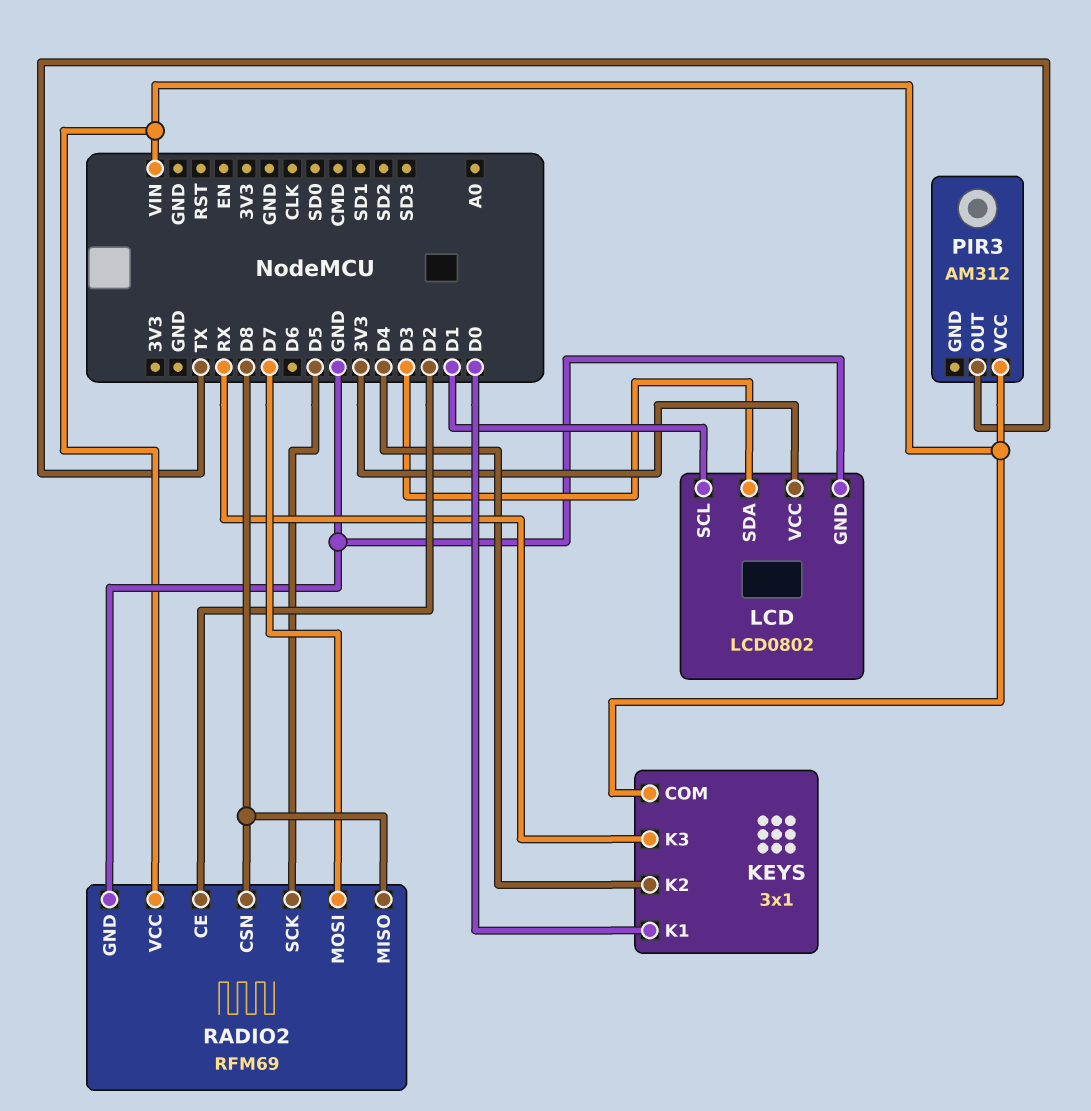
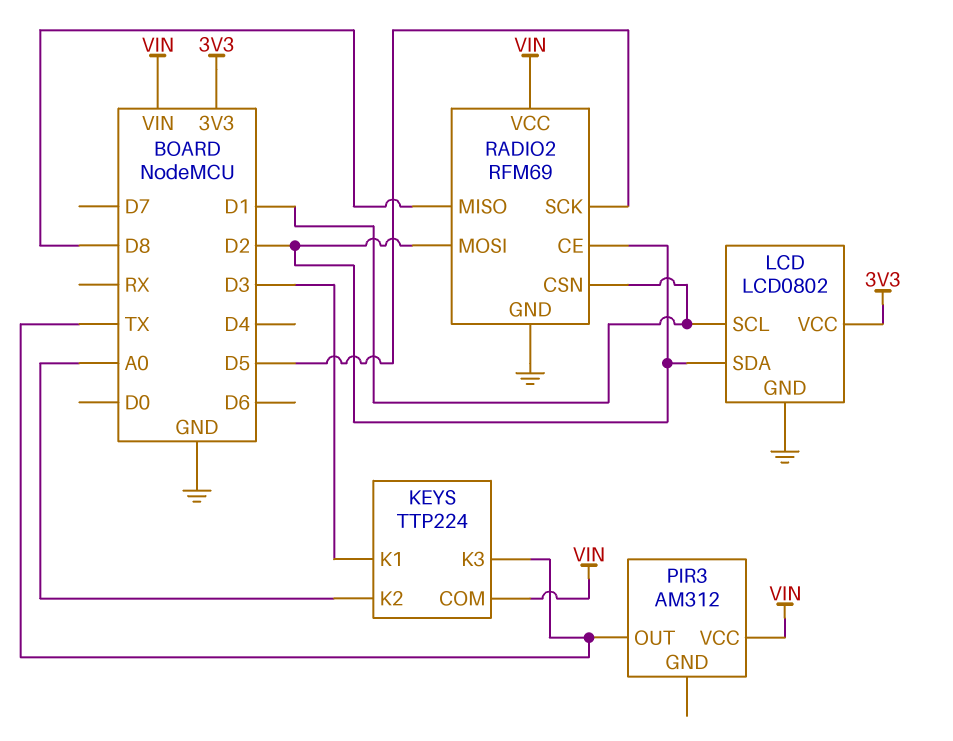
KEYS: 3x1 -> TTP224
KEYS pin K1: D0 -> D3
KEYS pin K2: D4 -> A0
KEYS pin K3: RX -> TX
LCD pin SDA: D3 -> D2
RADIO2 pin CSN: D8 -> D1
RADIO2 pin MOSI: D7 -> D2

